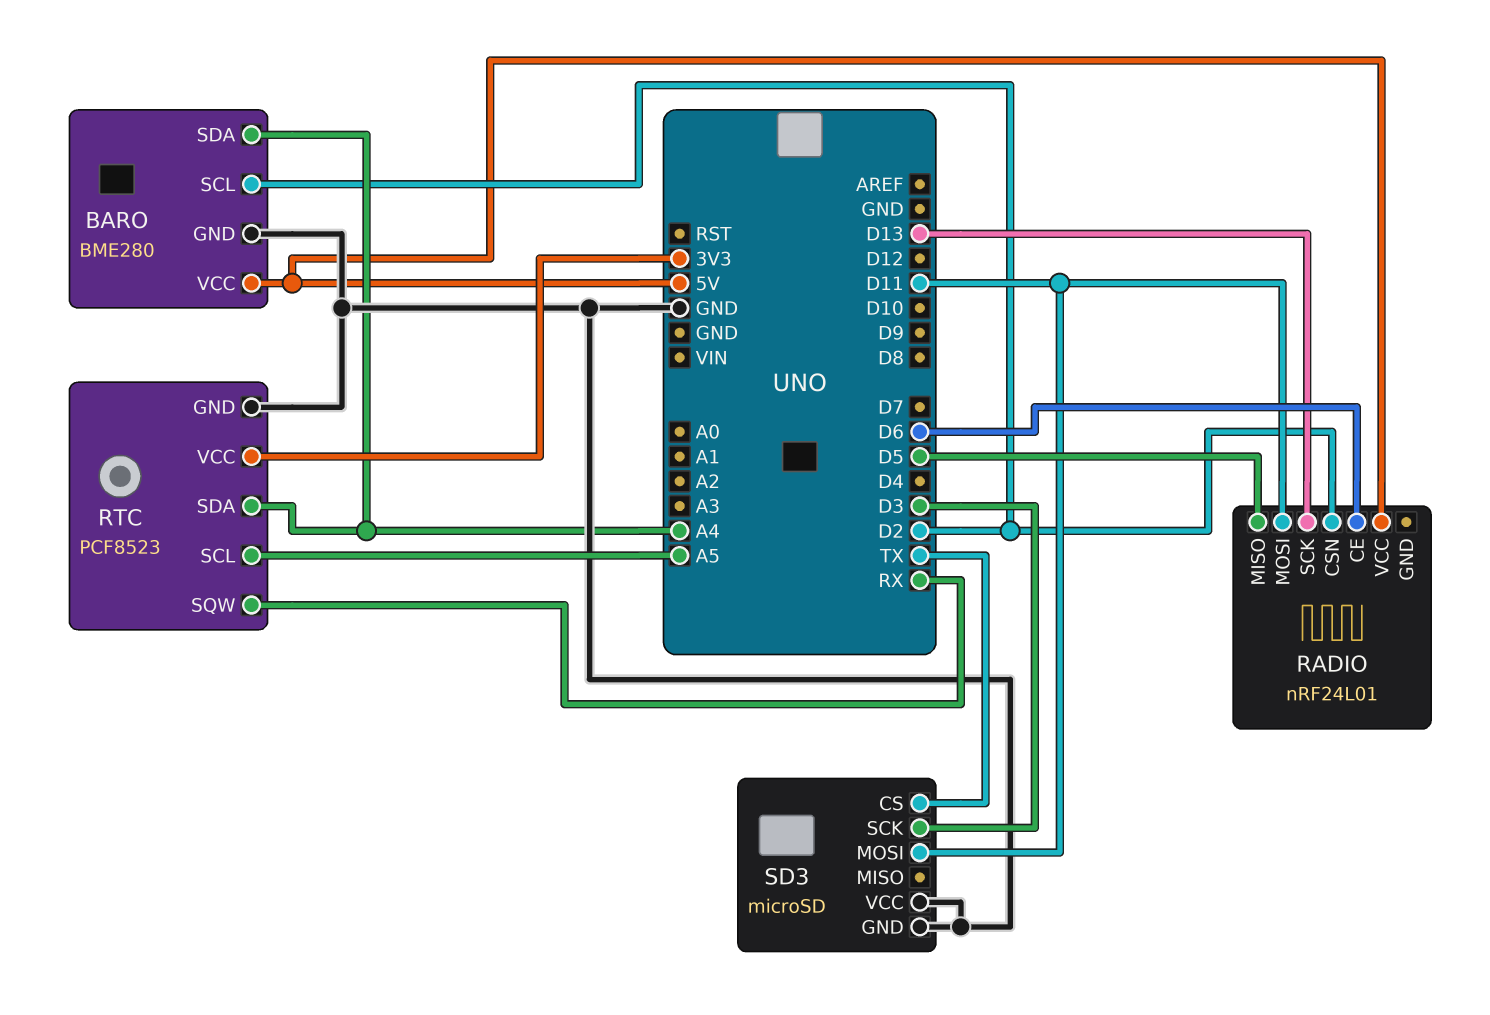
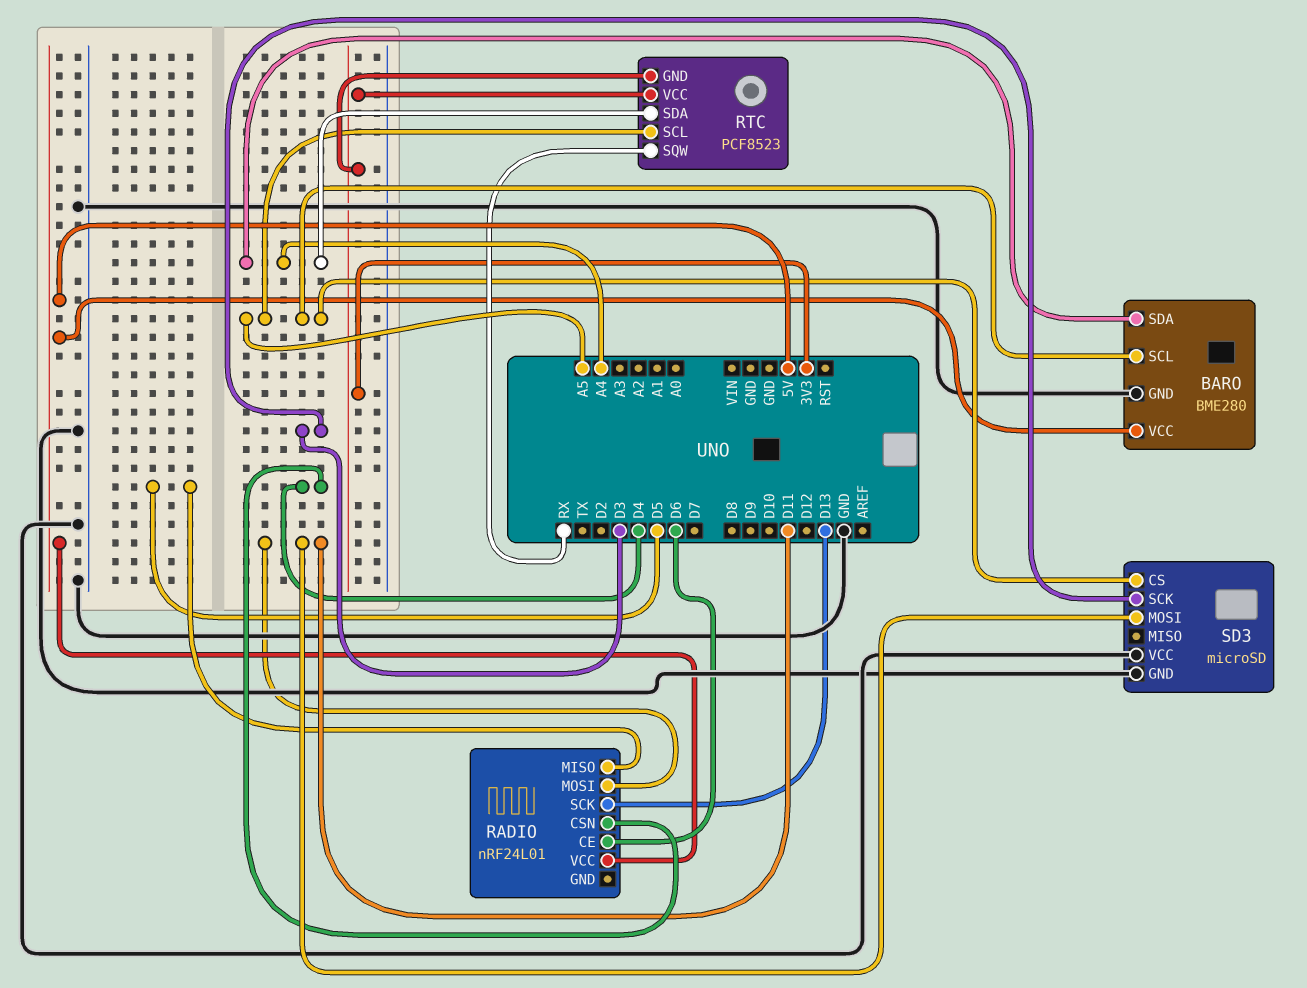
BARO pin SCL: D2 -> A5
RADIO pin CSN: D2 -> D4
RTC pin GND: GND -> 3V3
SD3 pin CS: TX -> A5

